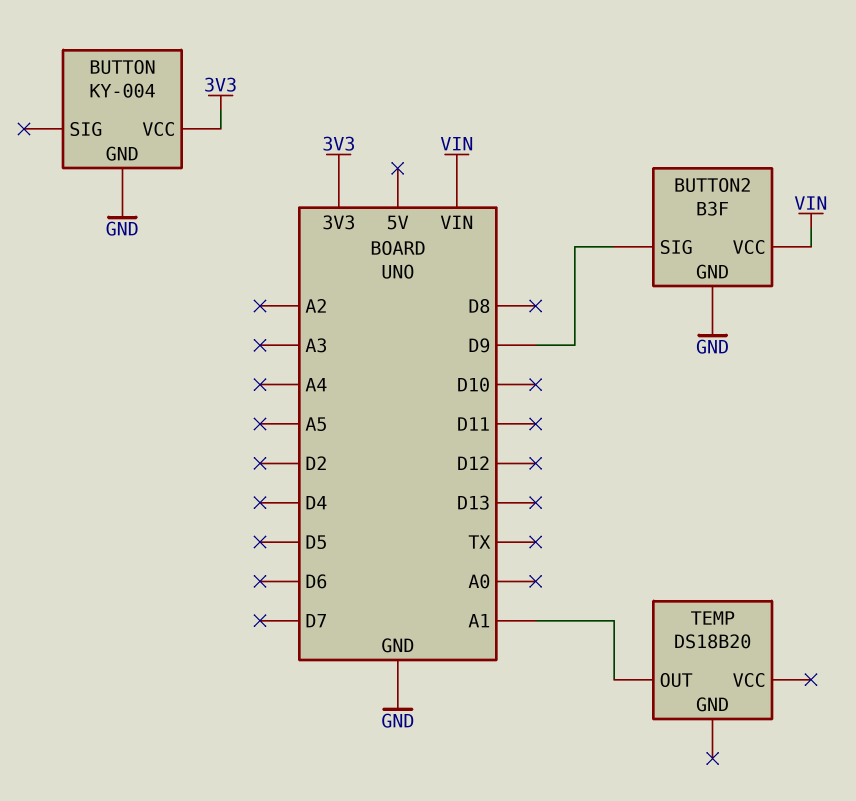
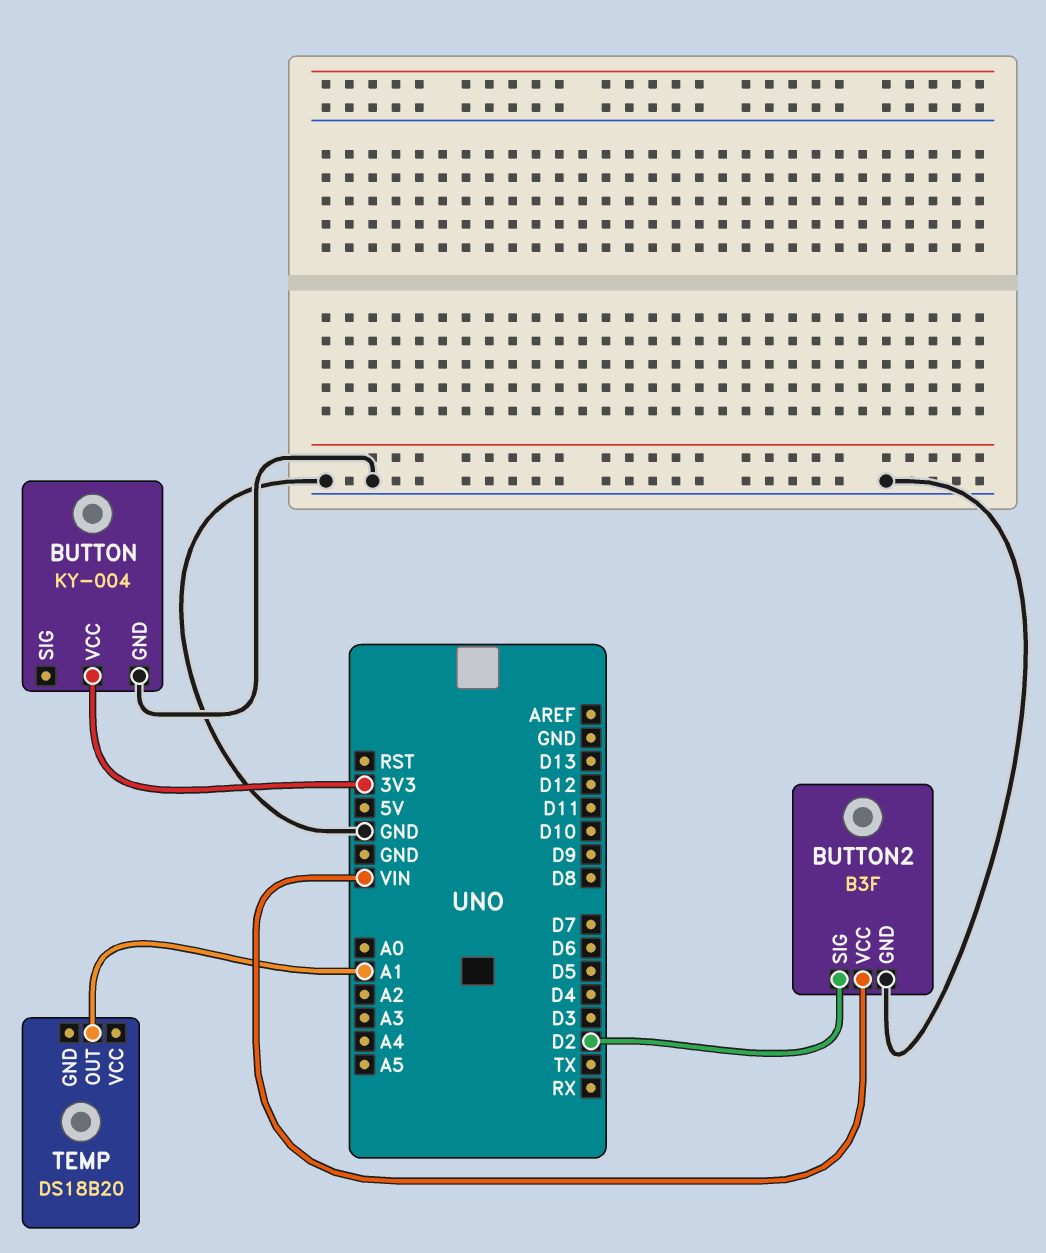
BUTTON2 pin SIG: D9 -> D2

